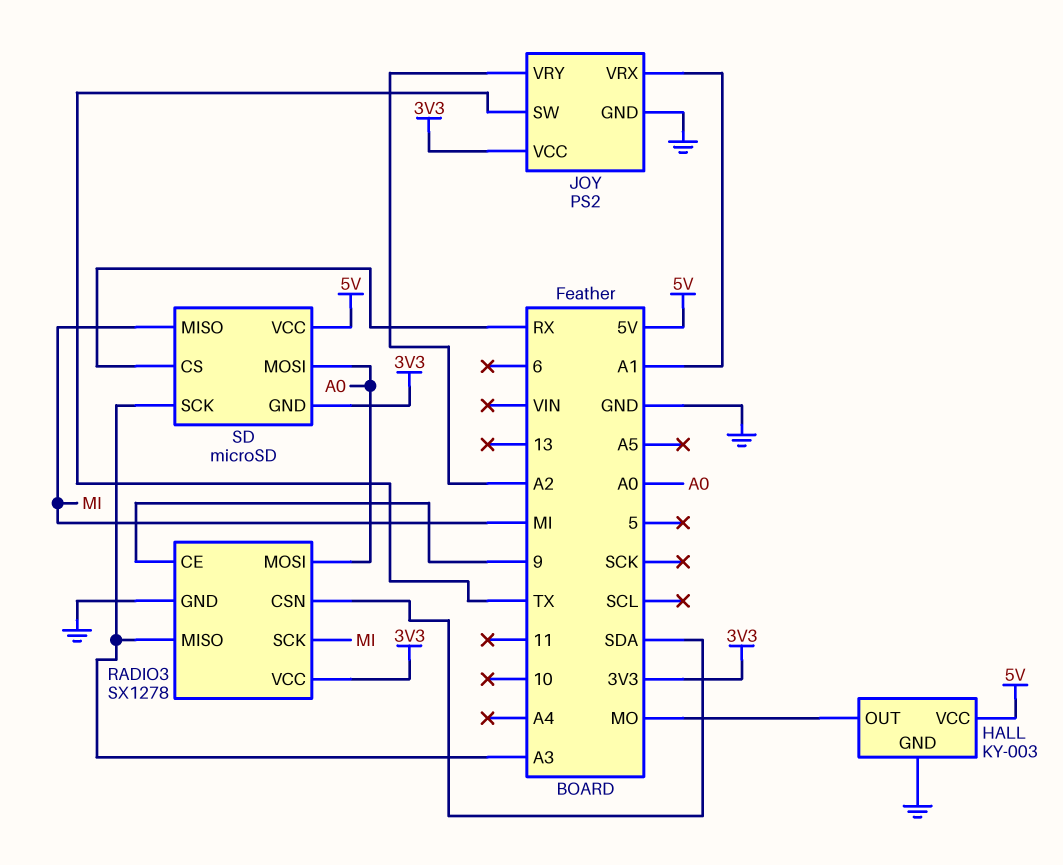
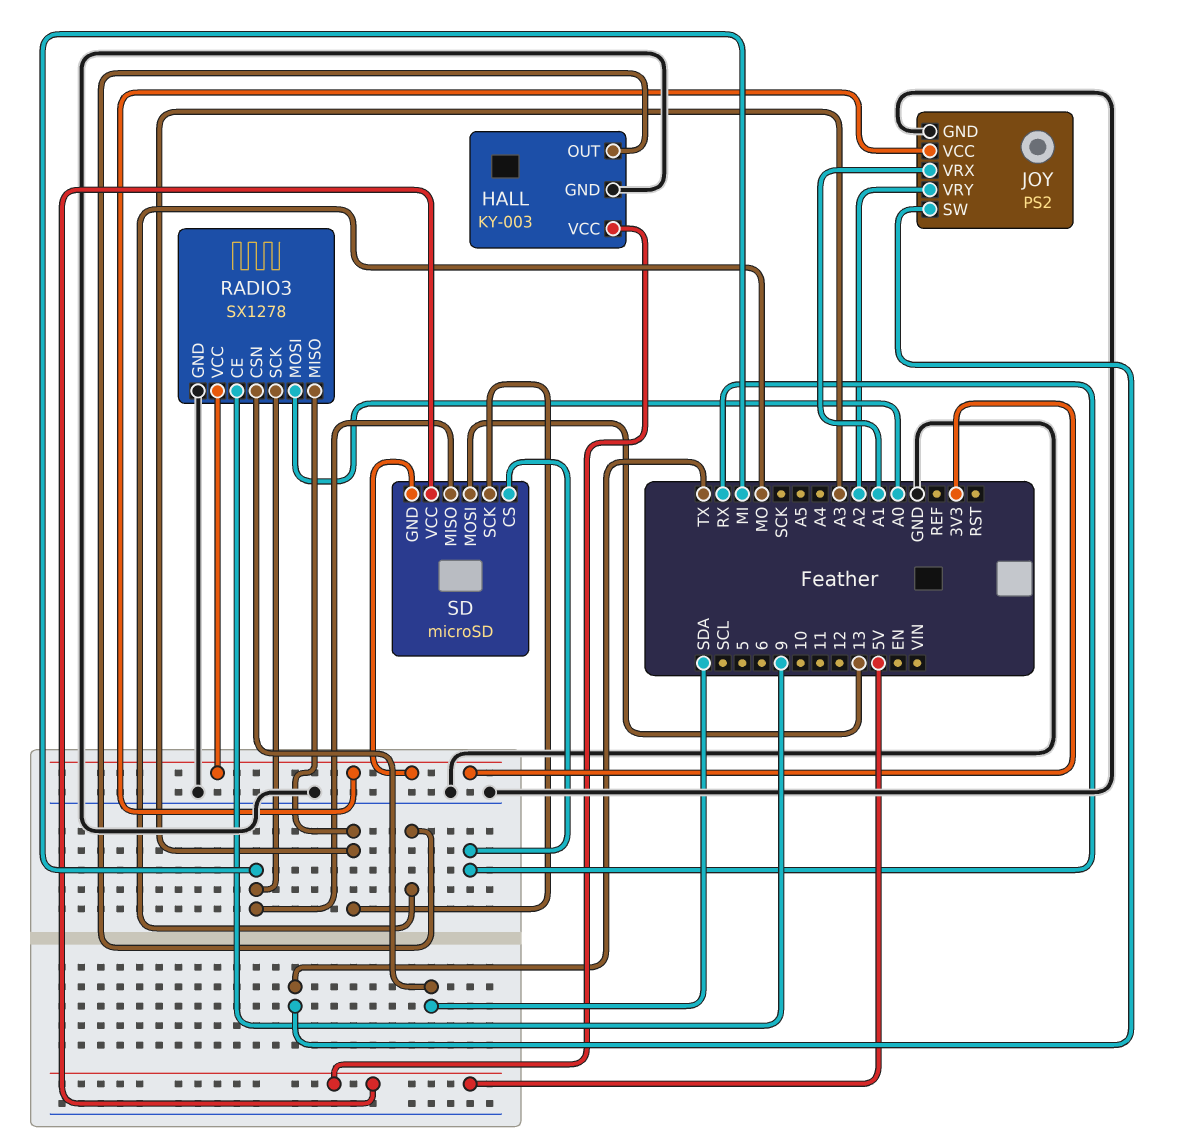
SD pin MOSI: A0 -> 13

